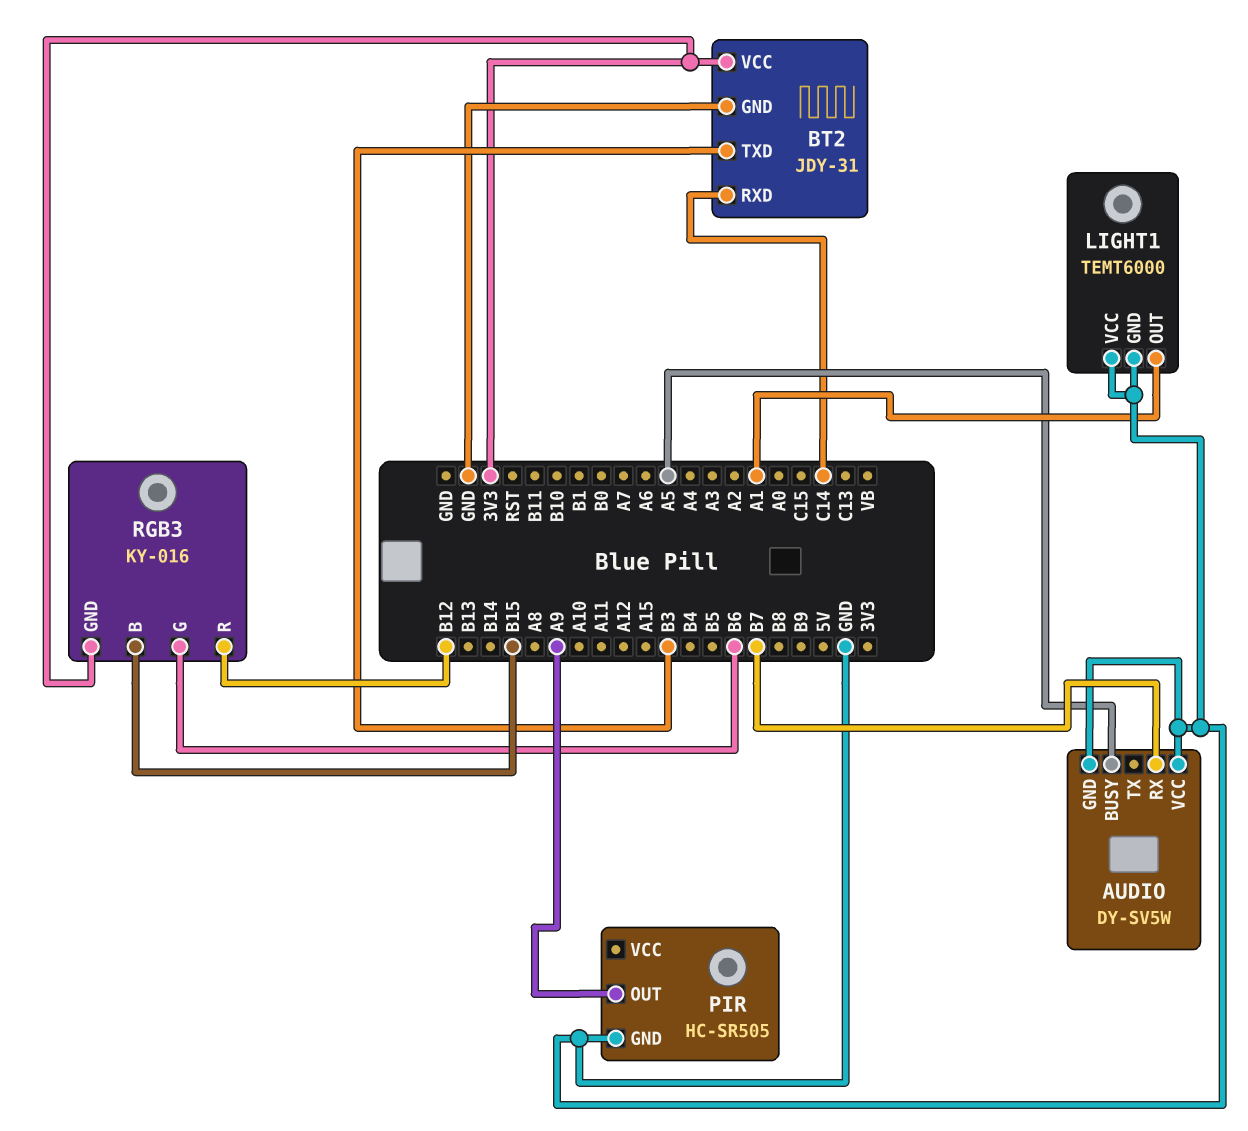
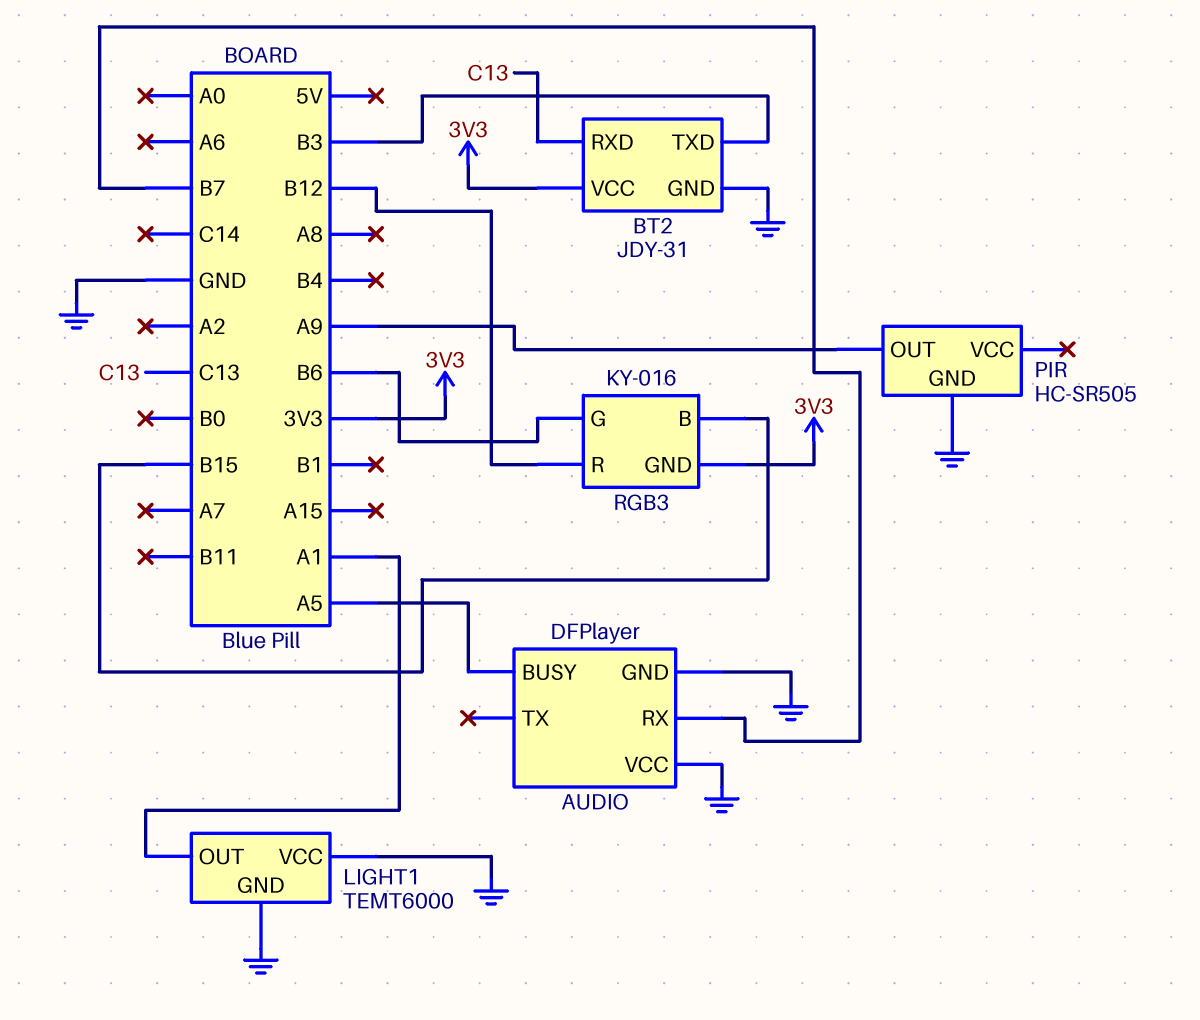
AUDIO: DY-SV5W -> DFPlayer
BT2 pin RXD: C14 -> C13

